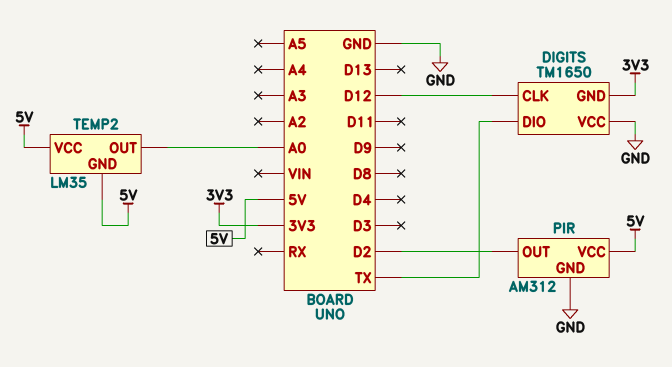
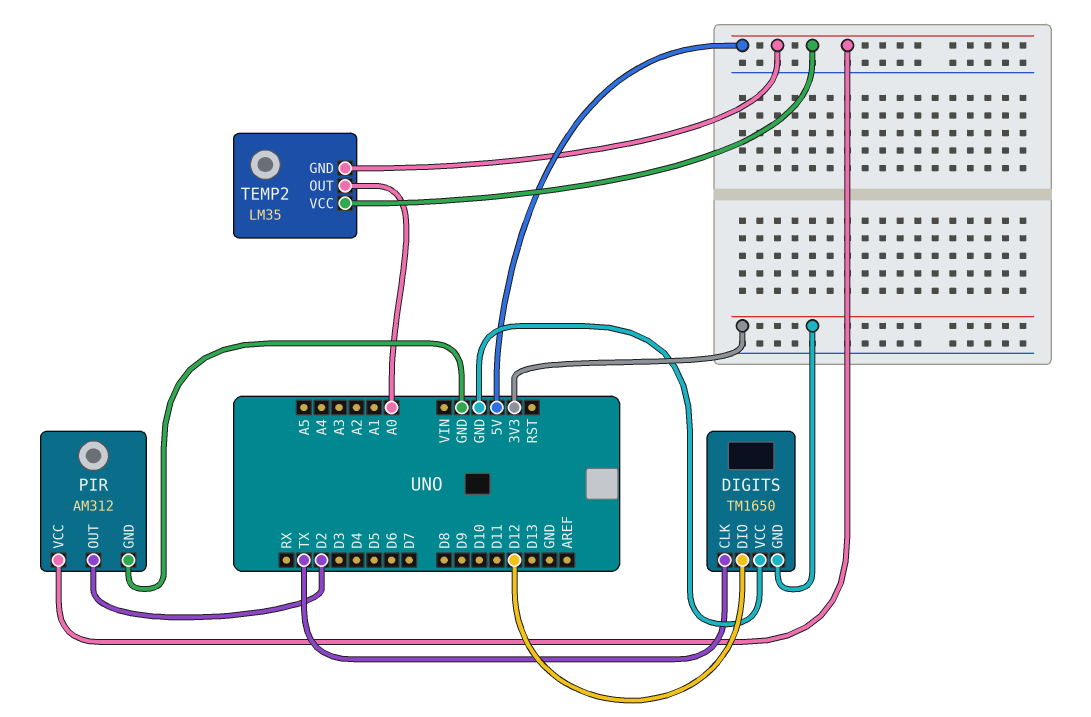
DIGITS pin CLK: D12 -> TX
DIGITS pin DIO: TX -> D12

